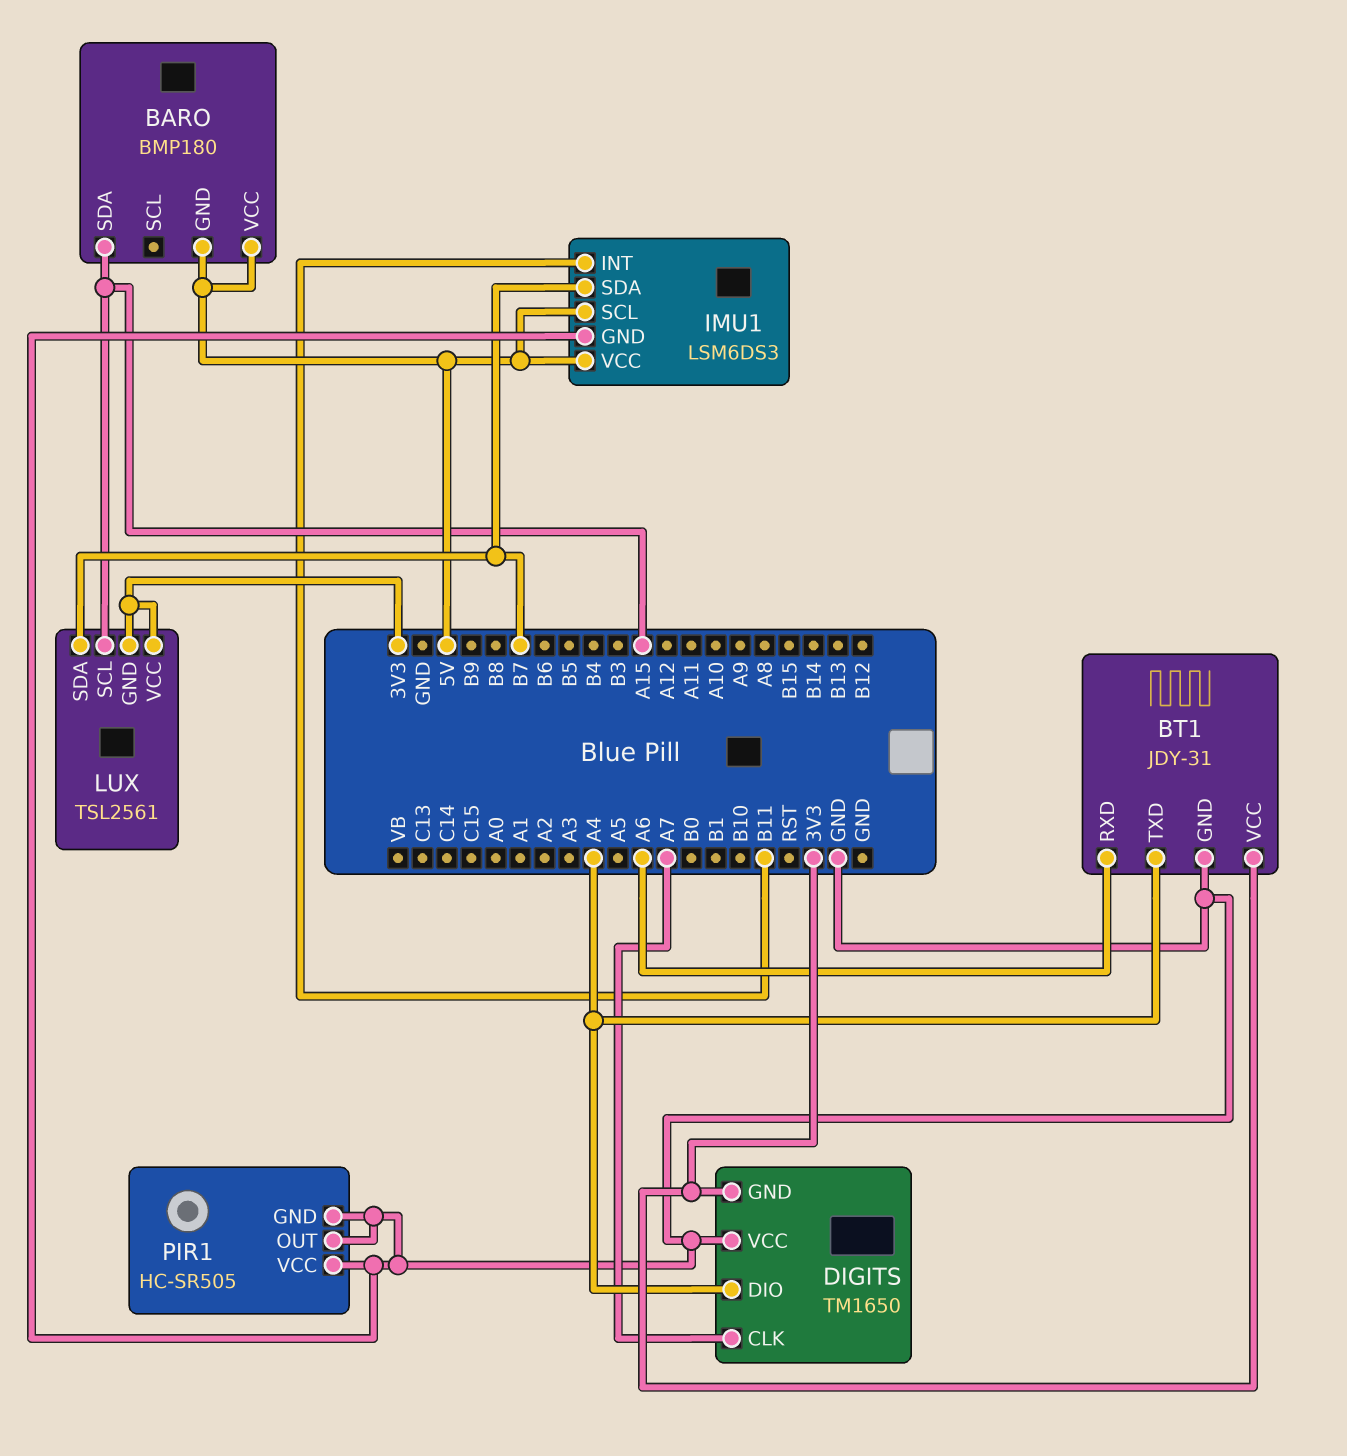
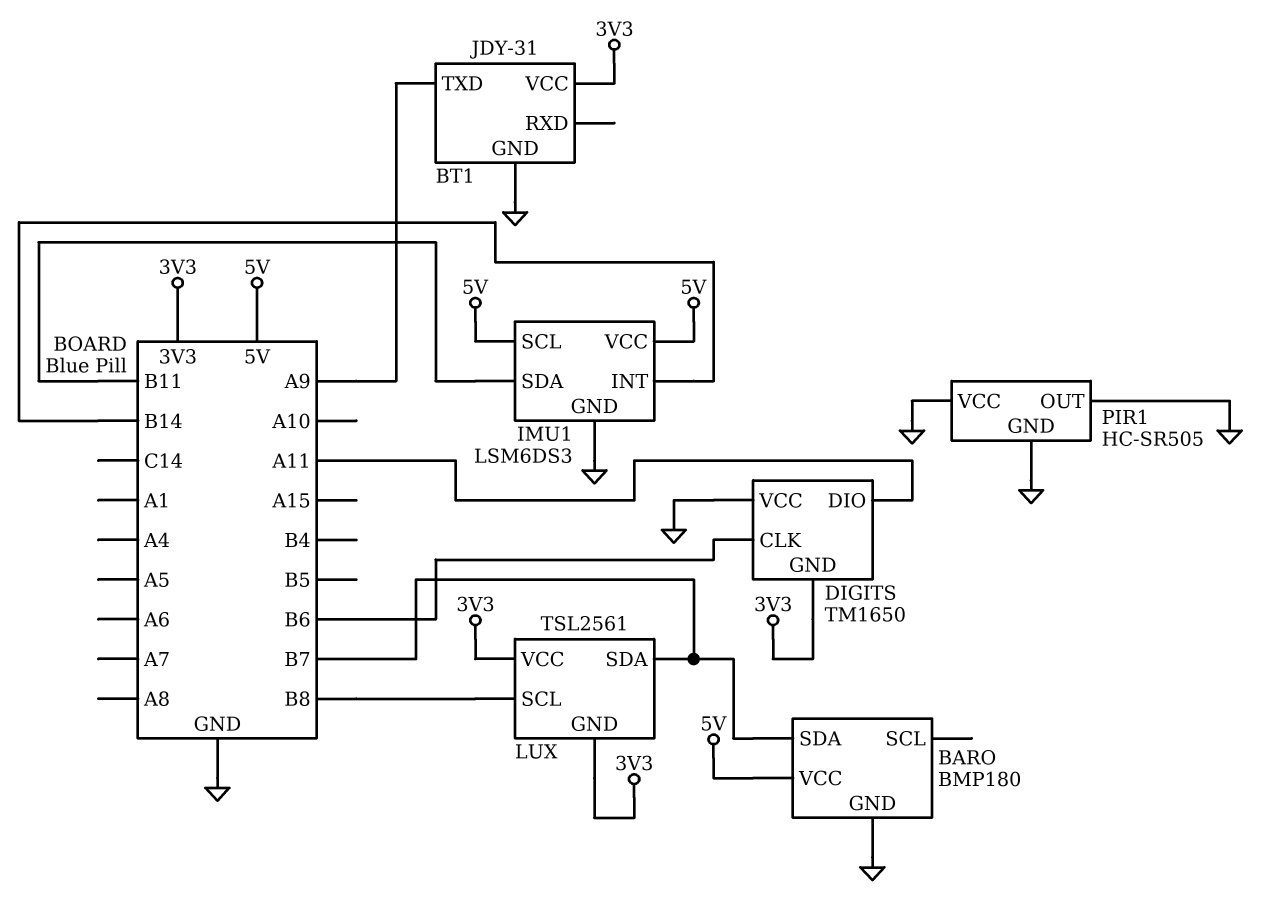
BARO pin GND: 5V -> GND
BARO pin SDA: A15 -> B7
BT1 pin RXD: A6 -> none
BT1 pin TXD: A4 -> A9
DIGITS pin CLK: A7 -> B6
DIGITS pin DIO: A4 -> A11
IMU1 pin INT: B11 -> B14
IMU1 pin SDA: B7 -> B11
LUX pin SCL: A15 -> B8

